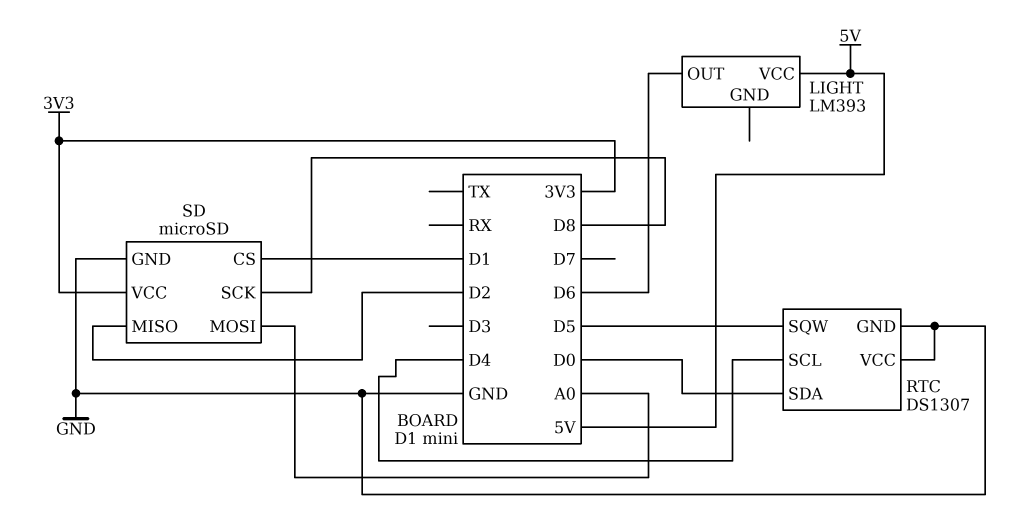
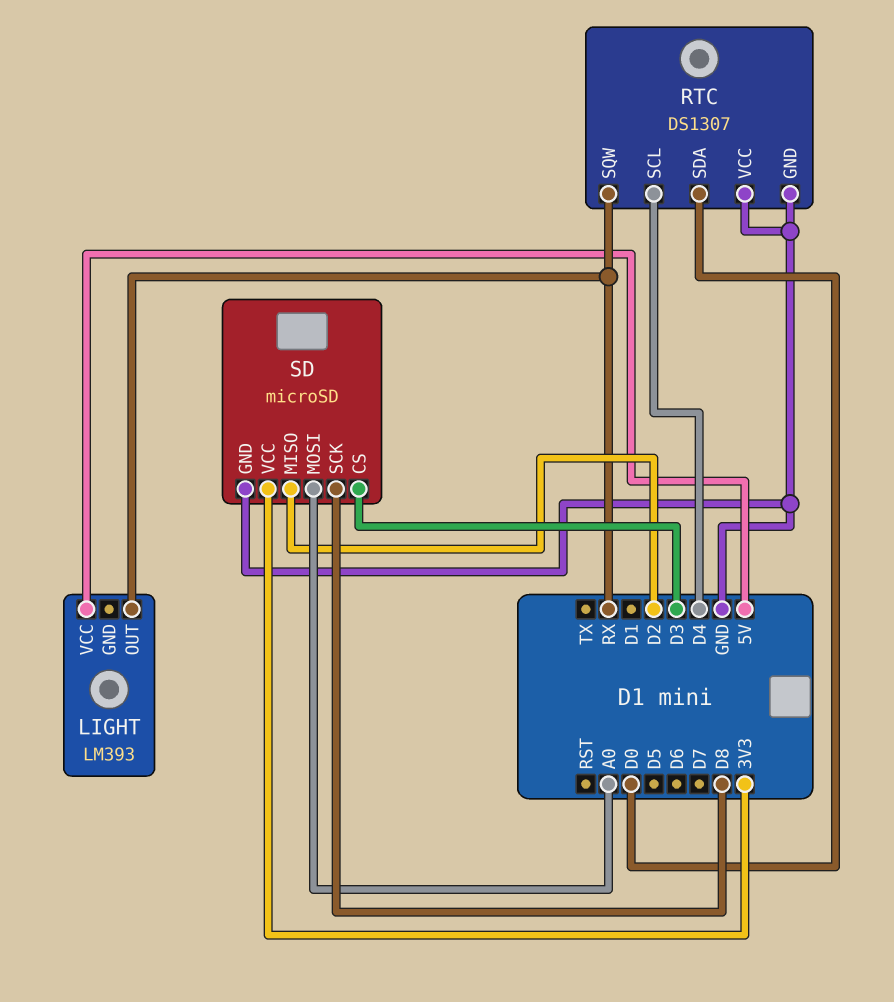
LIGHT pin OUT: D6 -> RX
RTC pin SQW: D5 -> RX
SD pin CS: D1 -> D3

